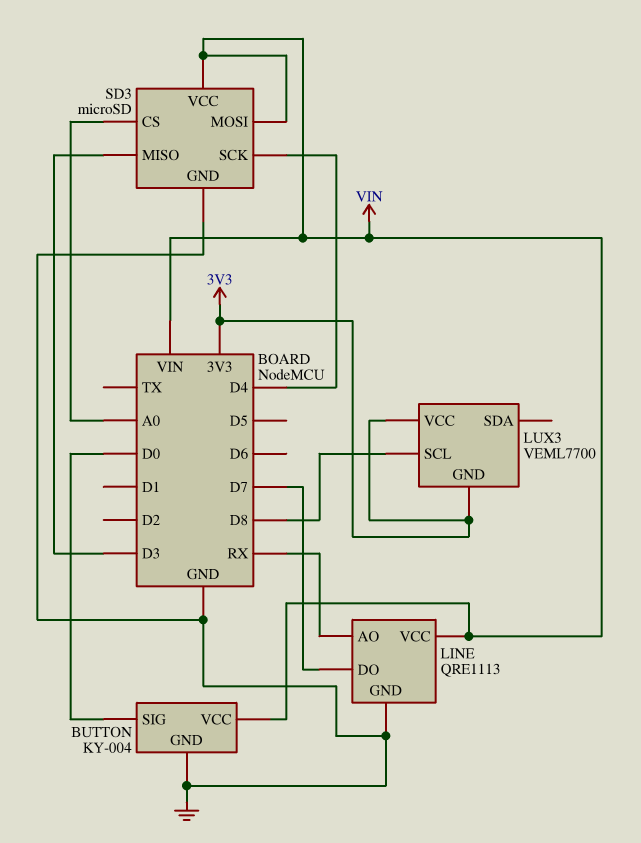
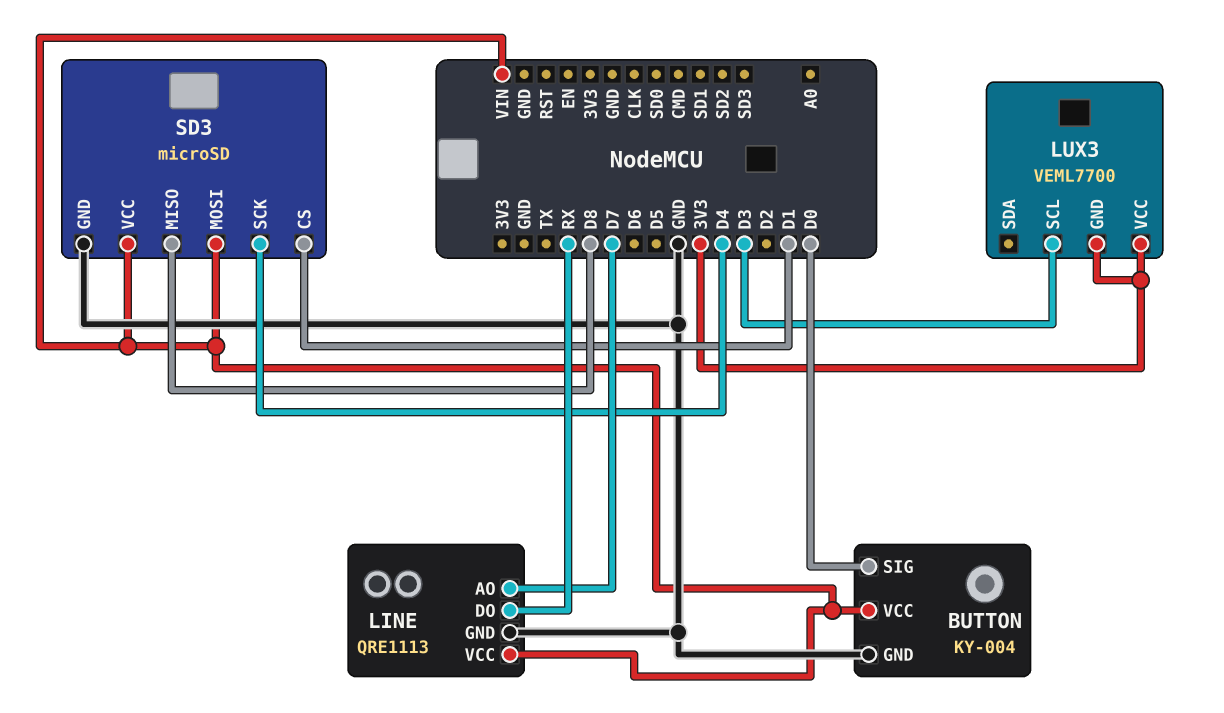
LINE pin AO: RX -> D7
LINE pin DO: D7 -> RX
LUX3 pin SCL: D8 -> D3
SD3 pin CS: A0 -> D1
SD3 pin MISO: D3 -> D8

